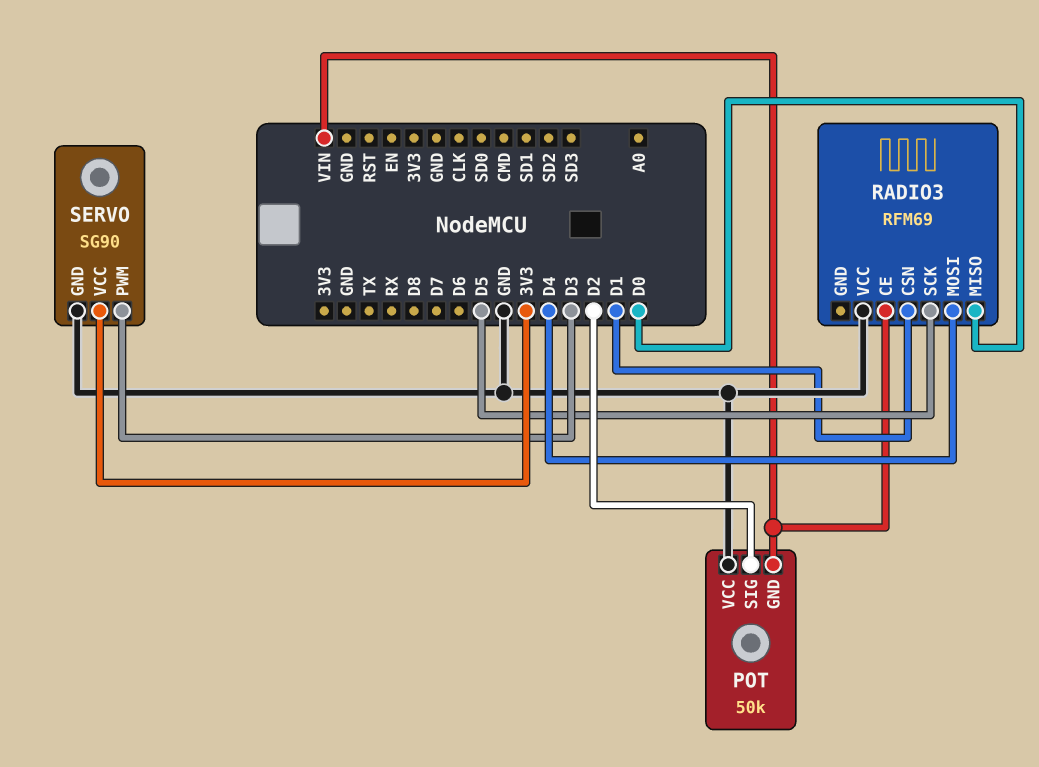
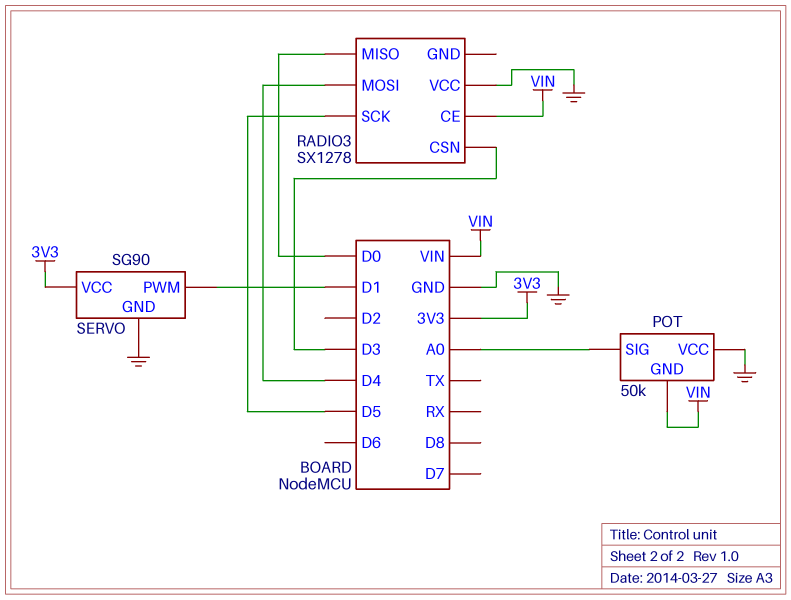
POT pin SIG: D2 -> A0
RADIO3: RFM69 -> SX1278
RADIO3 pin CSN: D1 -> D3
SERVO pin PWM: D3 -> D1

